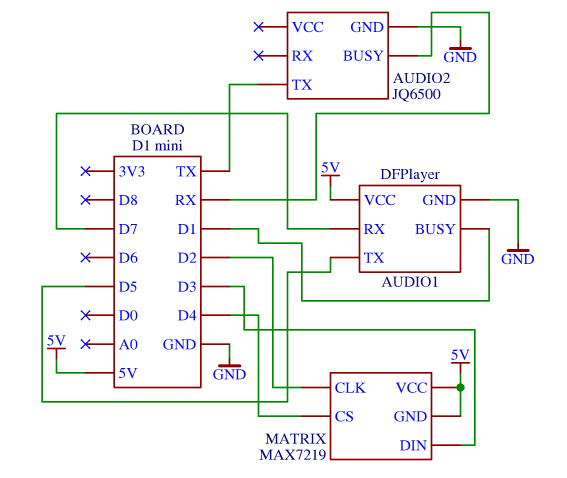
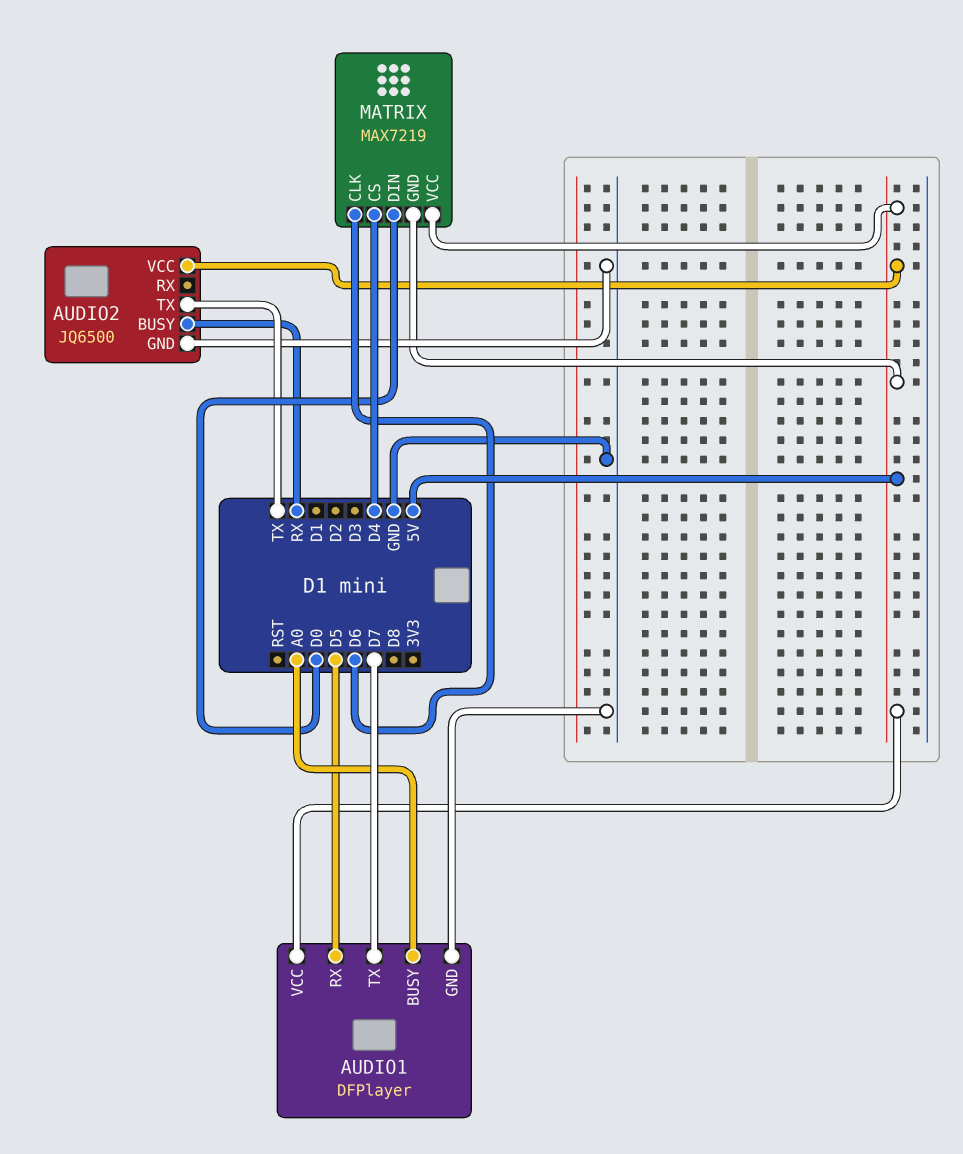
AUDIO1 pin BUSY: D1 -> A0
AUDIO1 pin RX: D7 -> D5
AUDIO1 pin TX: D5 -> D7
AUDIO2 pin VCC: none -> 5V
MATRIX pin CLK: D2 -> D6
MATRIX pin DIN: D3 -> D0

